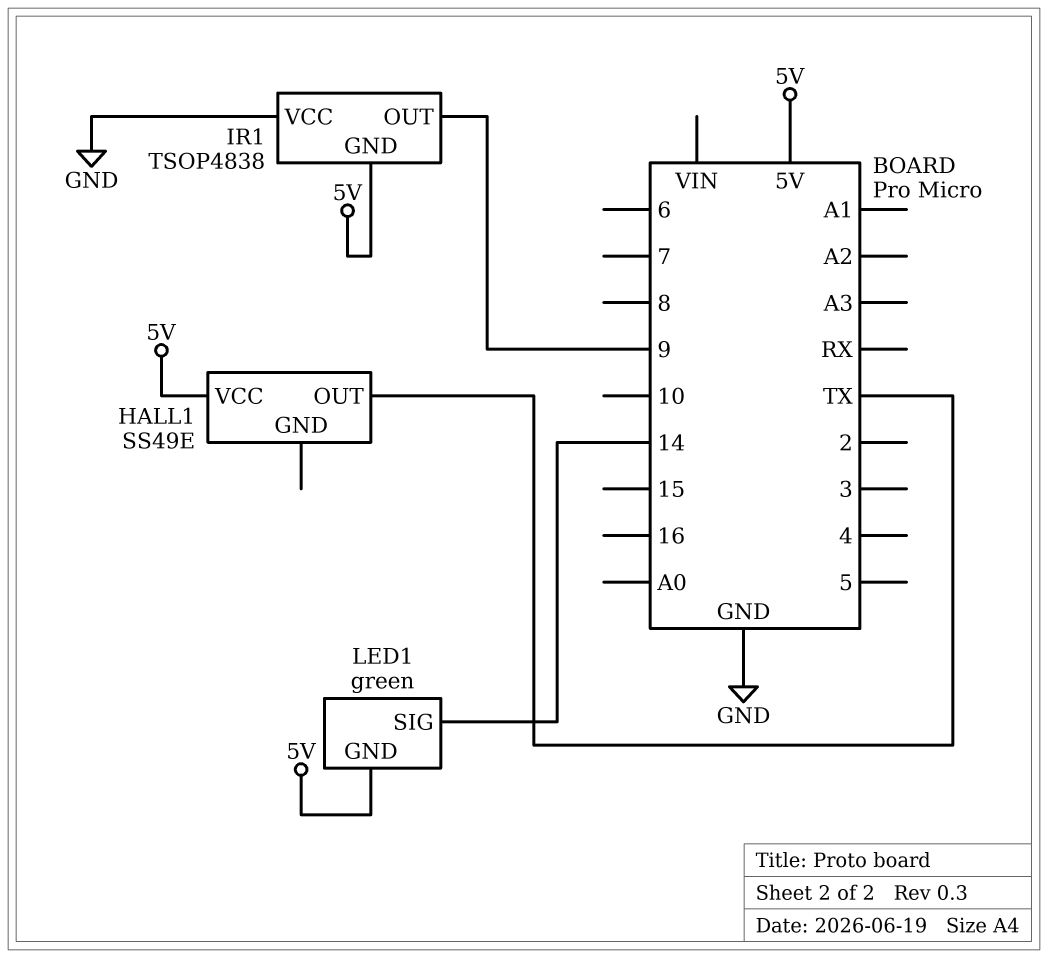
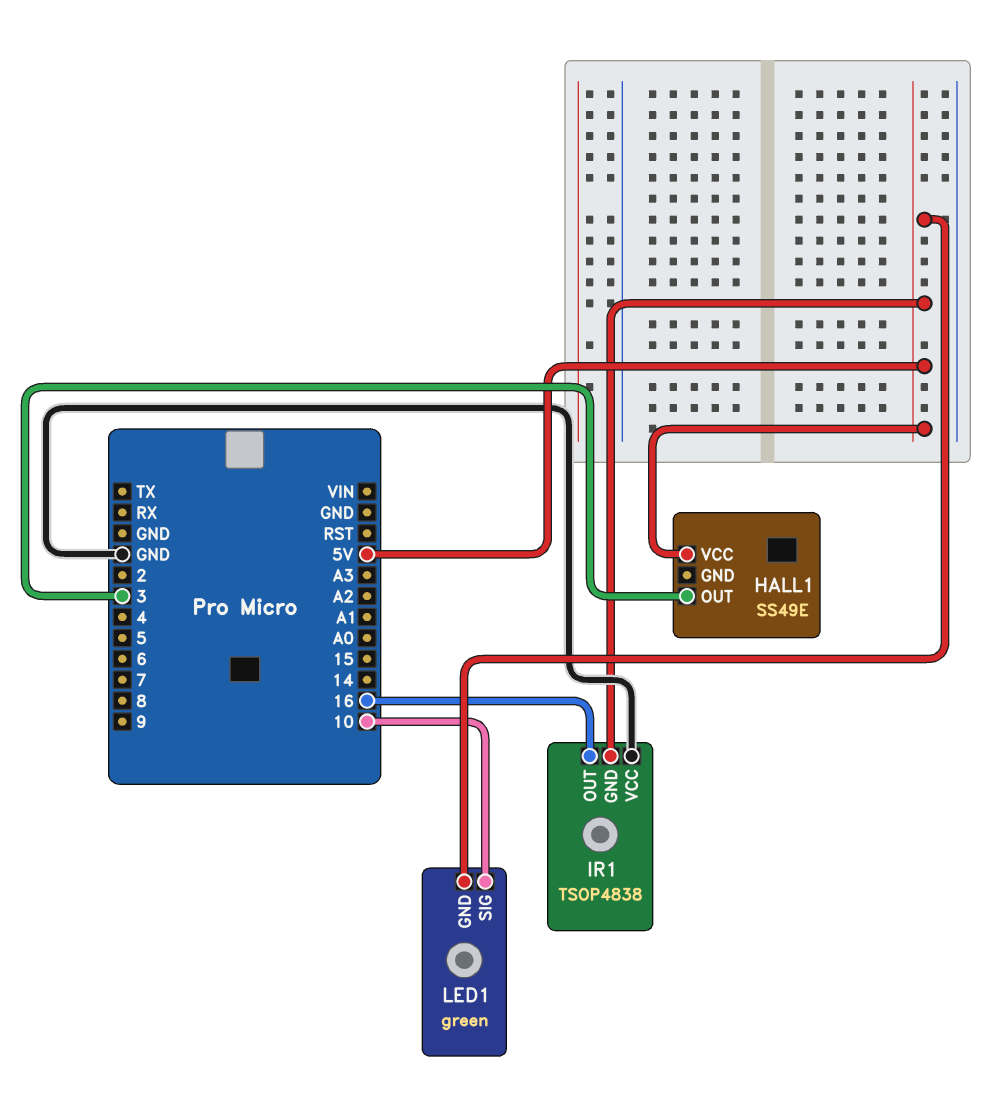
HALL1 pin OUT: TX -> 3
IR1 pin OUT: 9 -> 16
LED1 pin SIG: 14 -> 10

